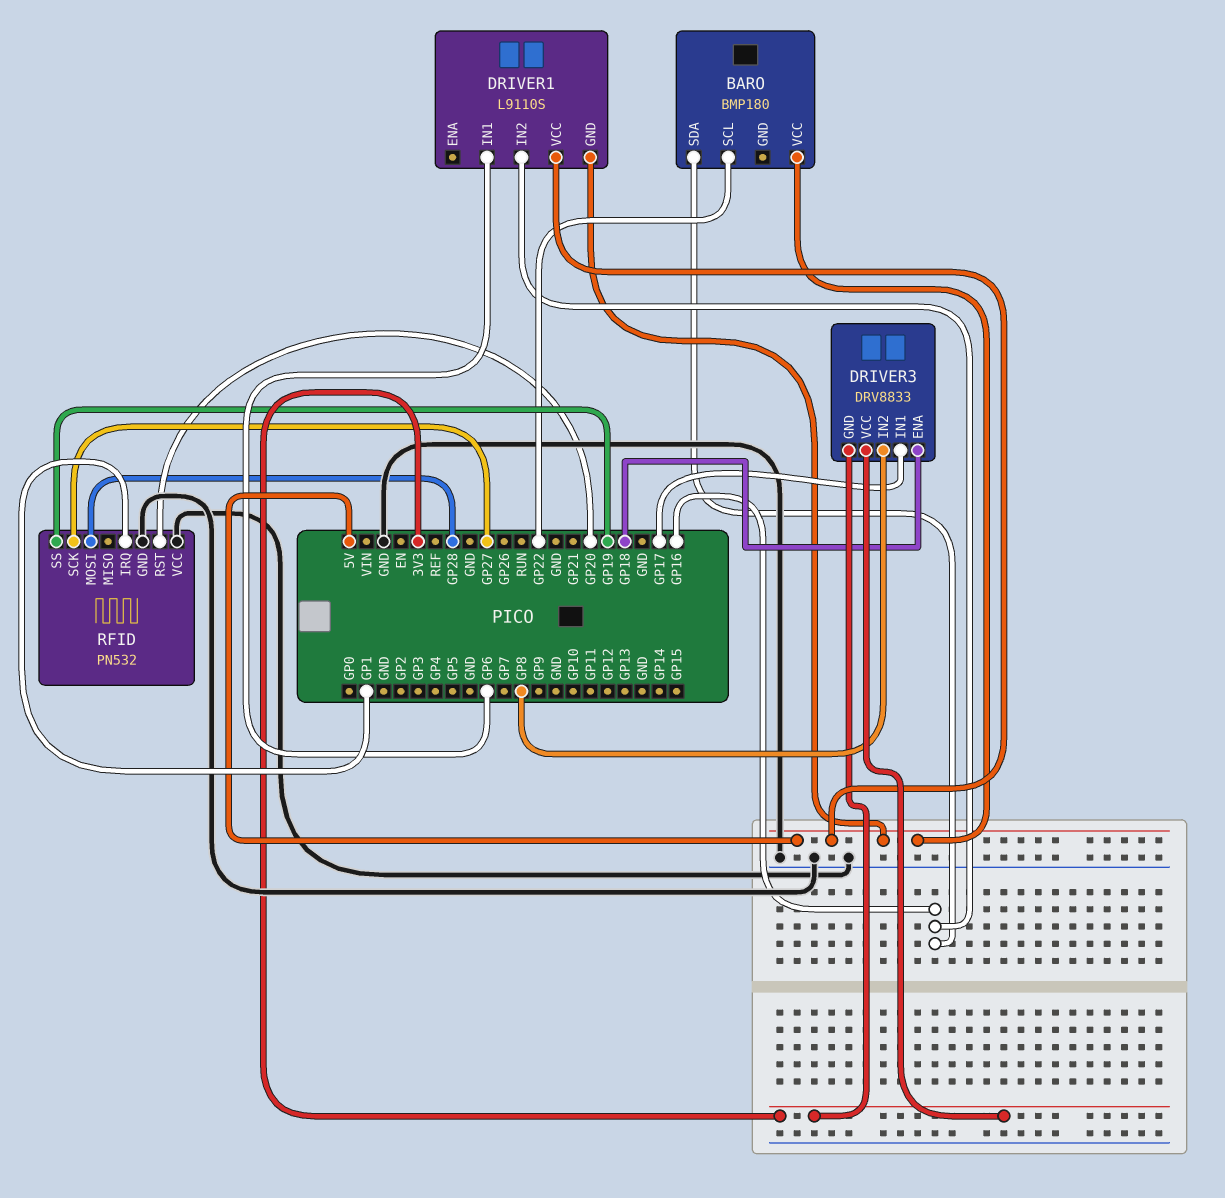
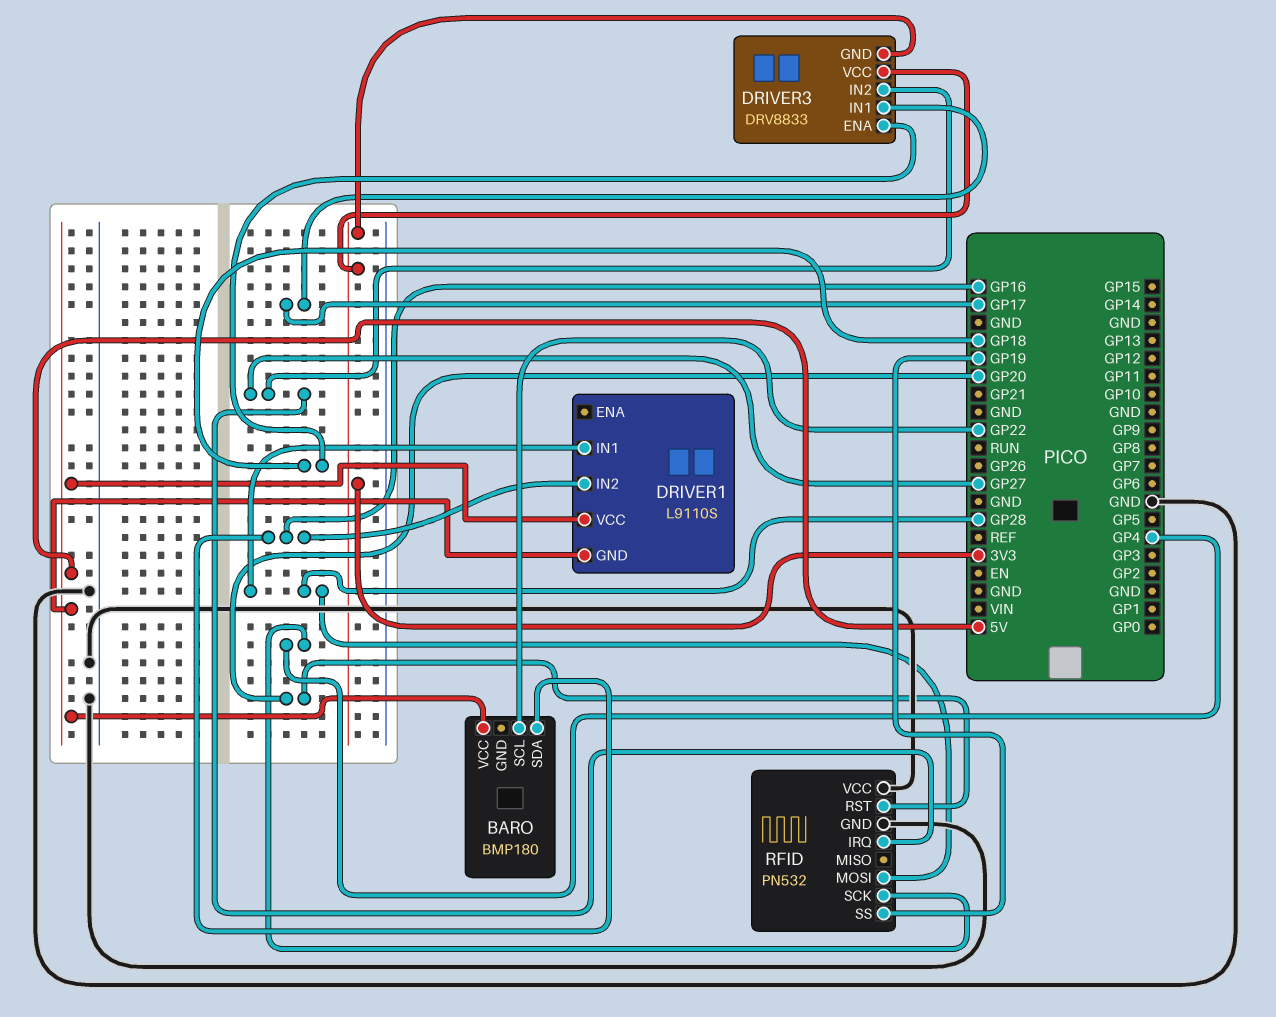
DRIVER1 pin IN1: GP6 -> GP28
DRIVER3 pin IN2: GP8 -> GP27
RFID pin IRQ: GP1 -> GP27
RFID pin SCK: GP27 -> GP4

